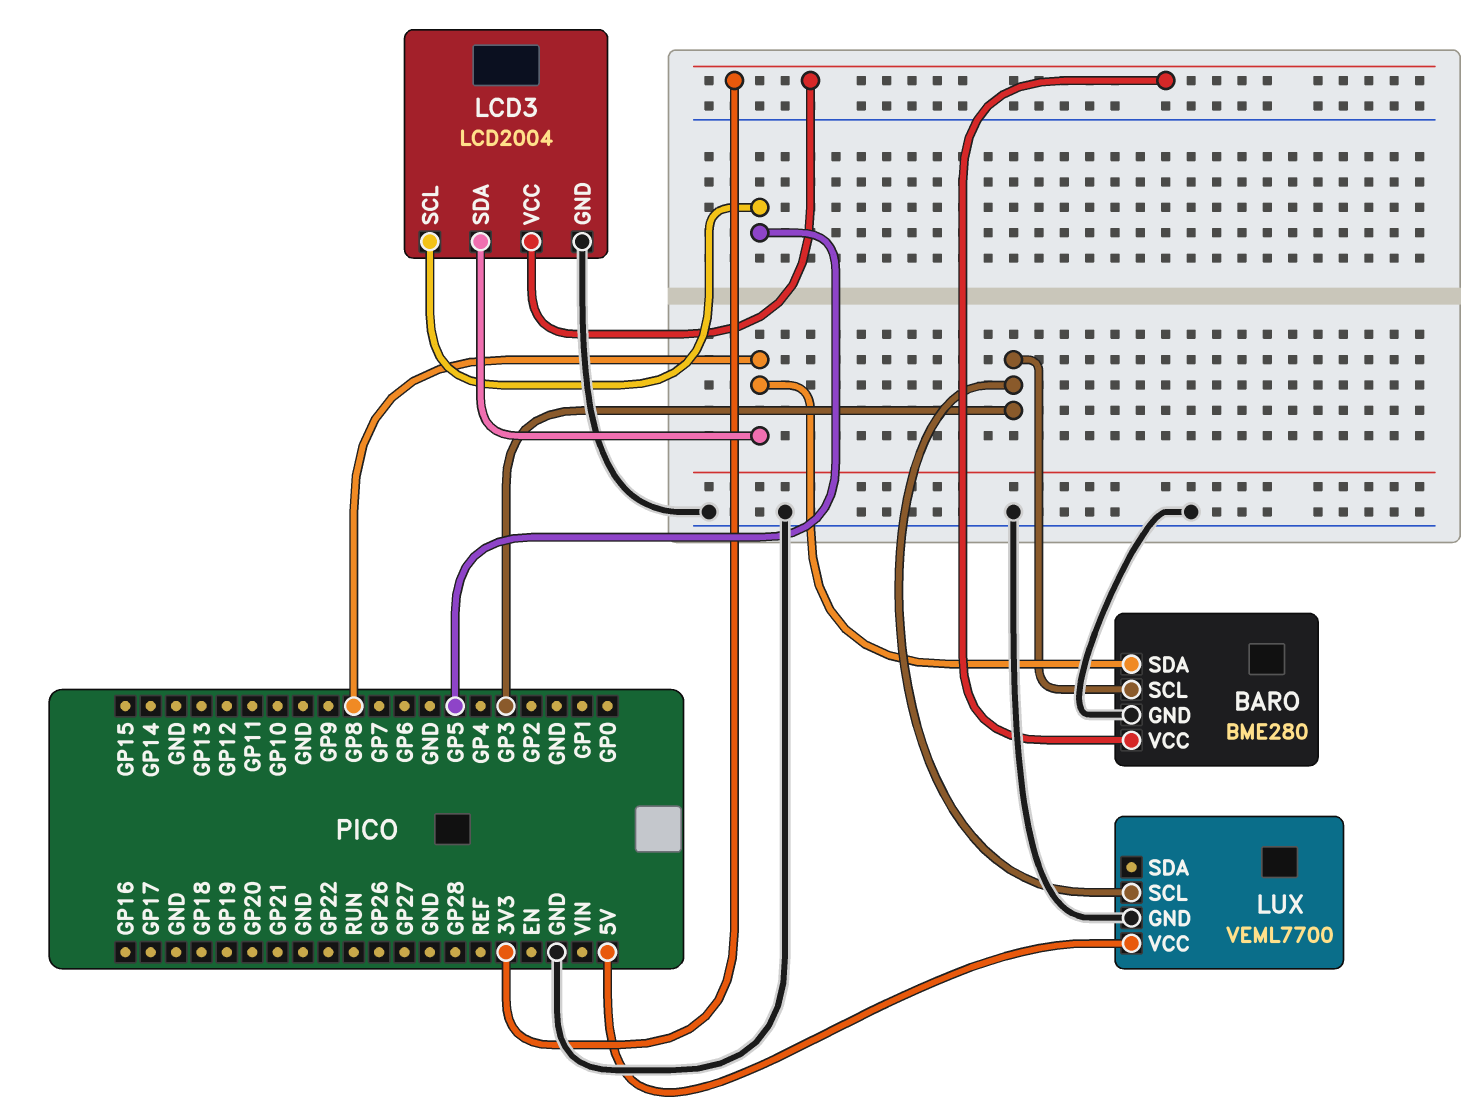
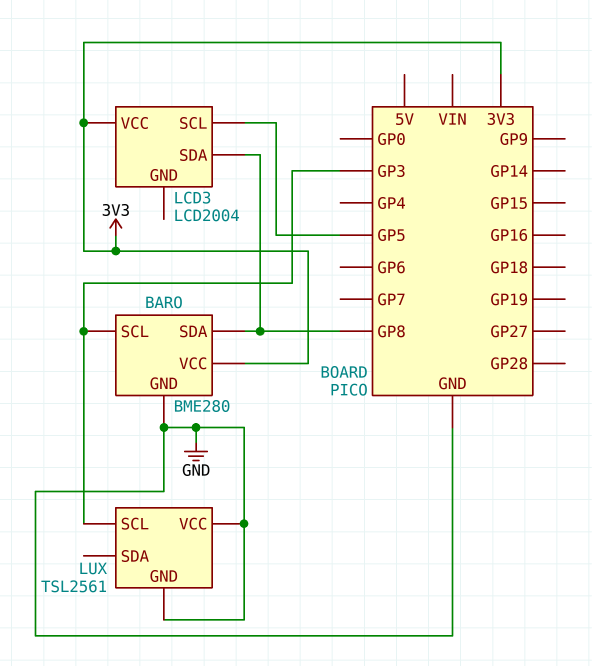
LCD3 pin GND: GND -> none
LUX: VEML7700 -> TSL2561
LUX pin VCC: 5V -> GND

